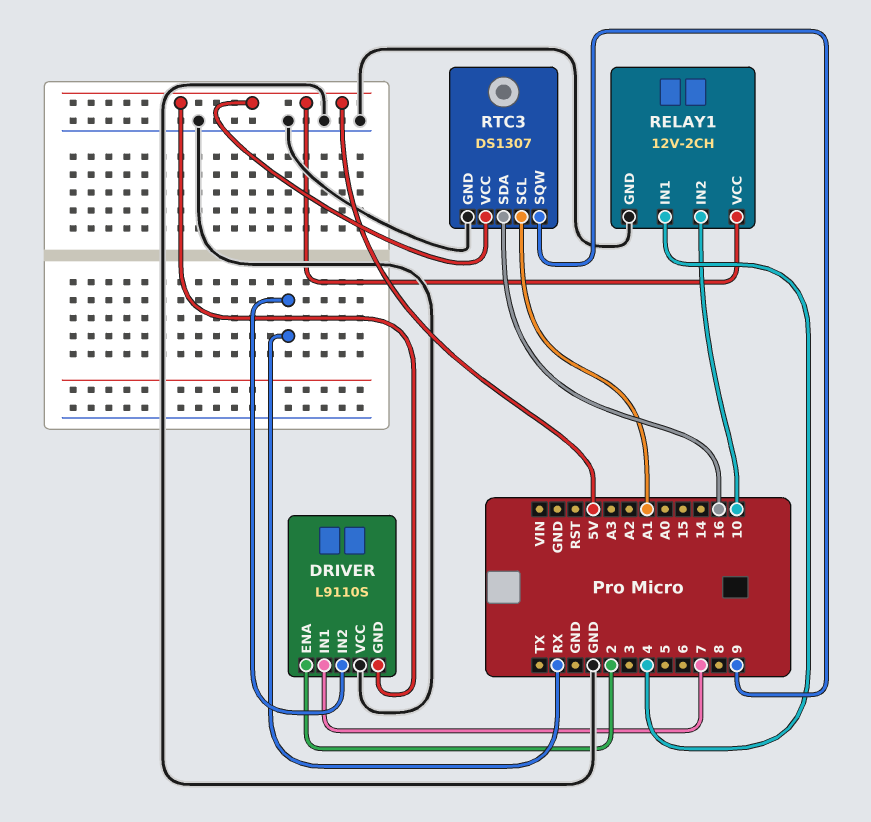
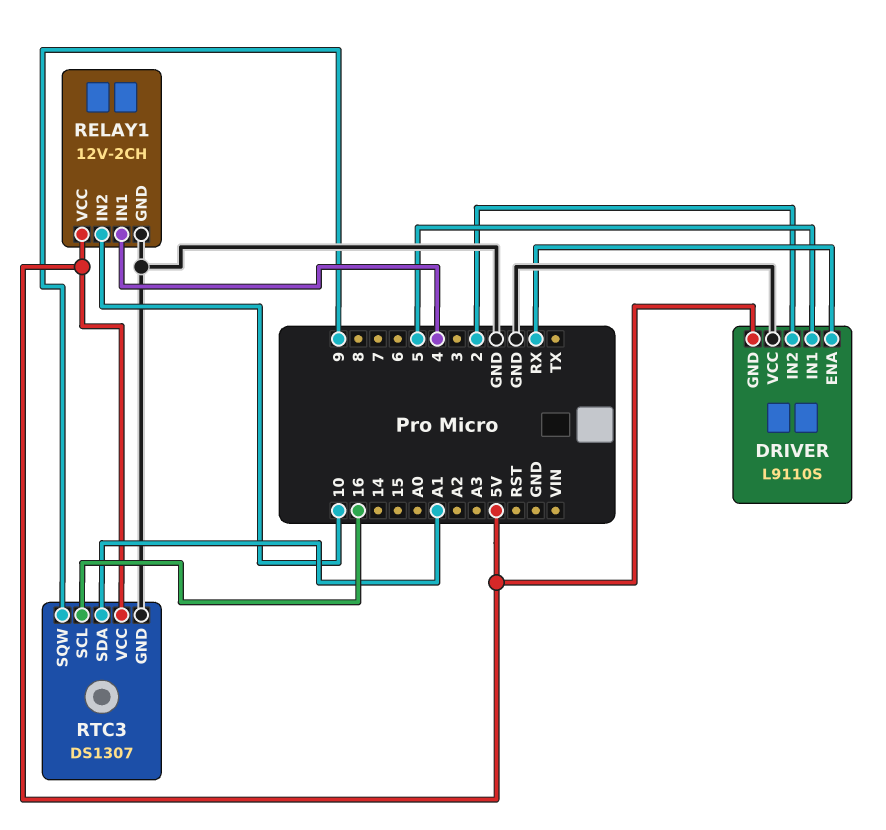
DRIVER pin ENA: 2 -> RX
DRIVER pin IN1: 7 -> 5
DRIVER pin IN2: RX -> 2
RTC3 pin SCL: A1 -> 16
RTC3 pin SDA: 16 -> A1

